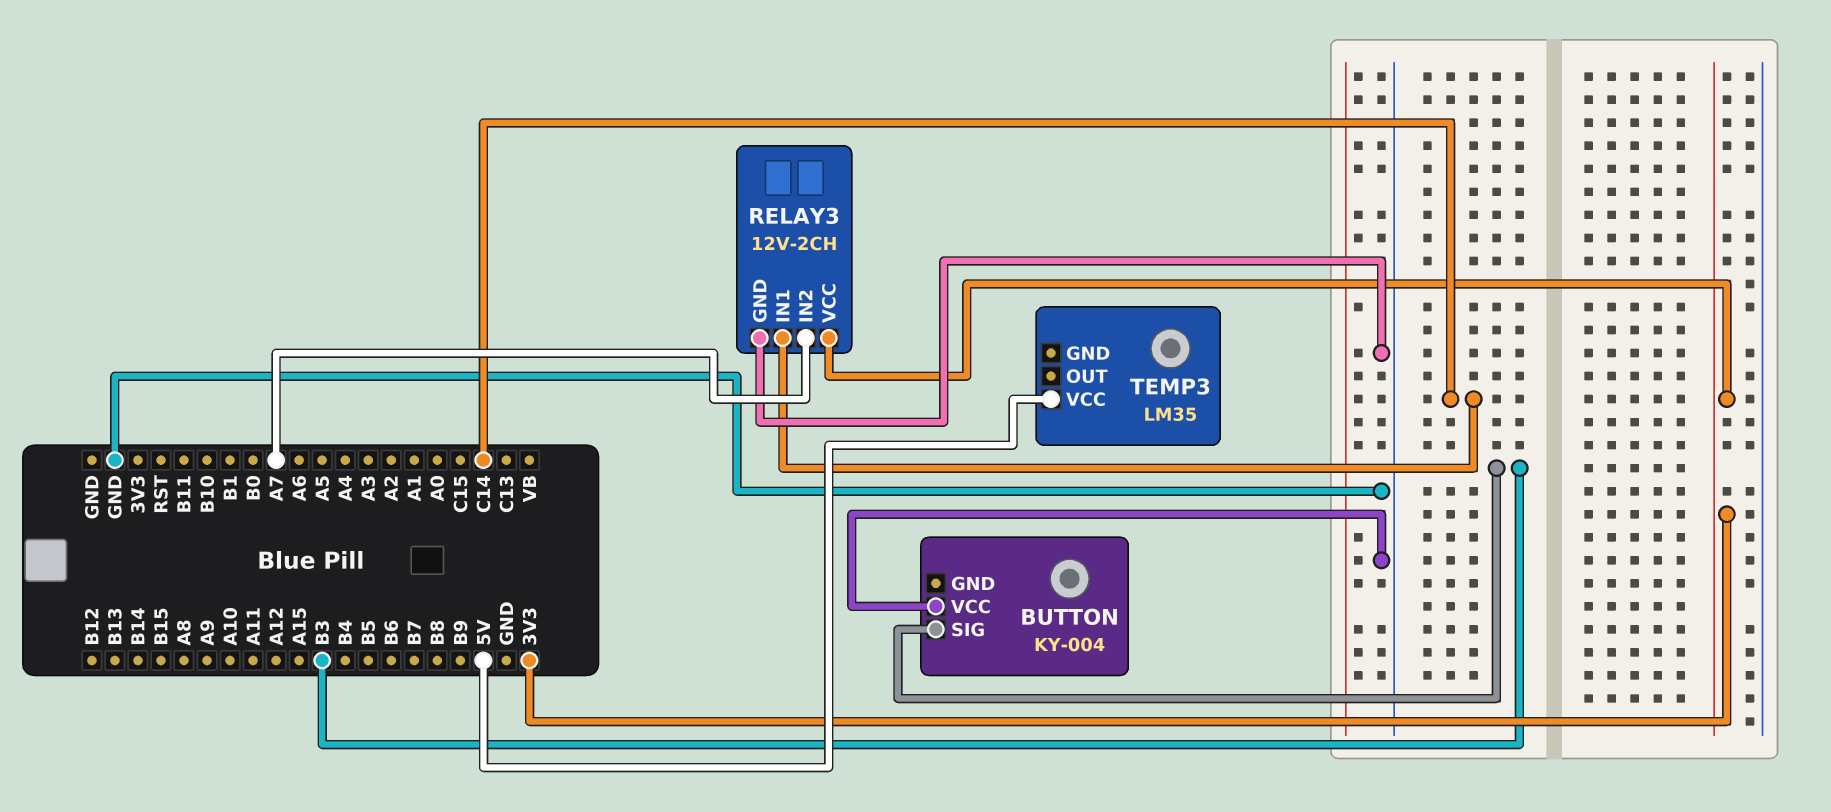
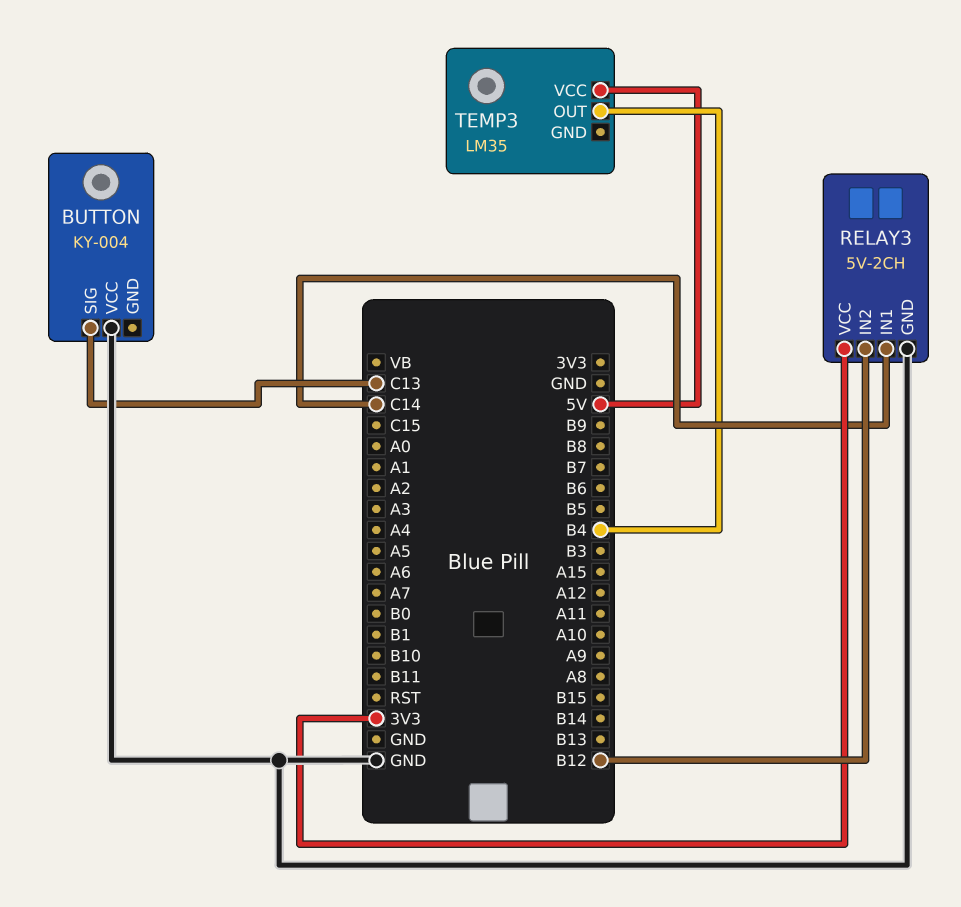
BUTTON pin SIG: B3 -> C13
RELAY3: 12V-2CH -> 5V-2CH
RELAY3 pin IN2: A7 -> B12
TEMP3 pin OUT: none -> B4

